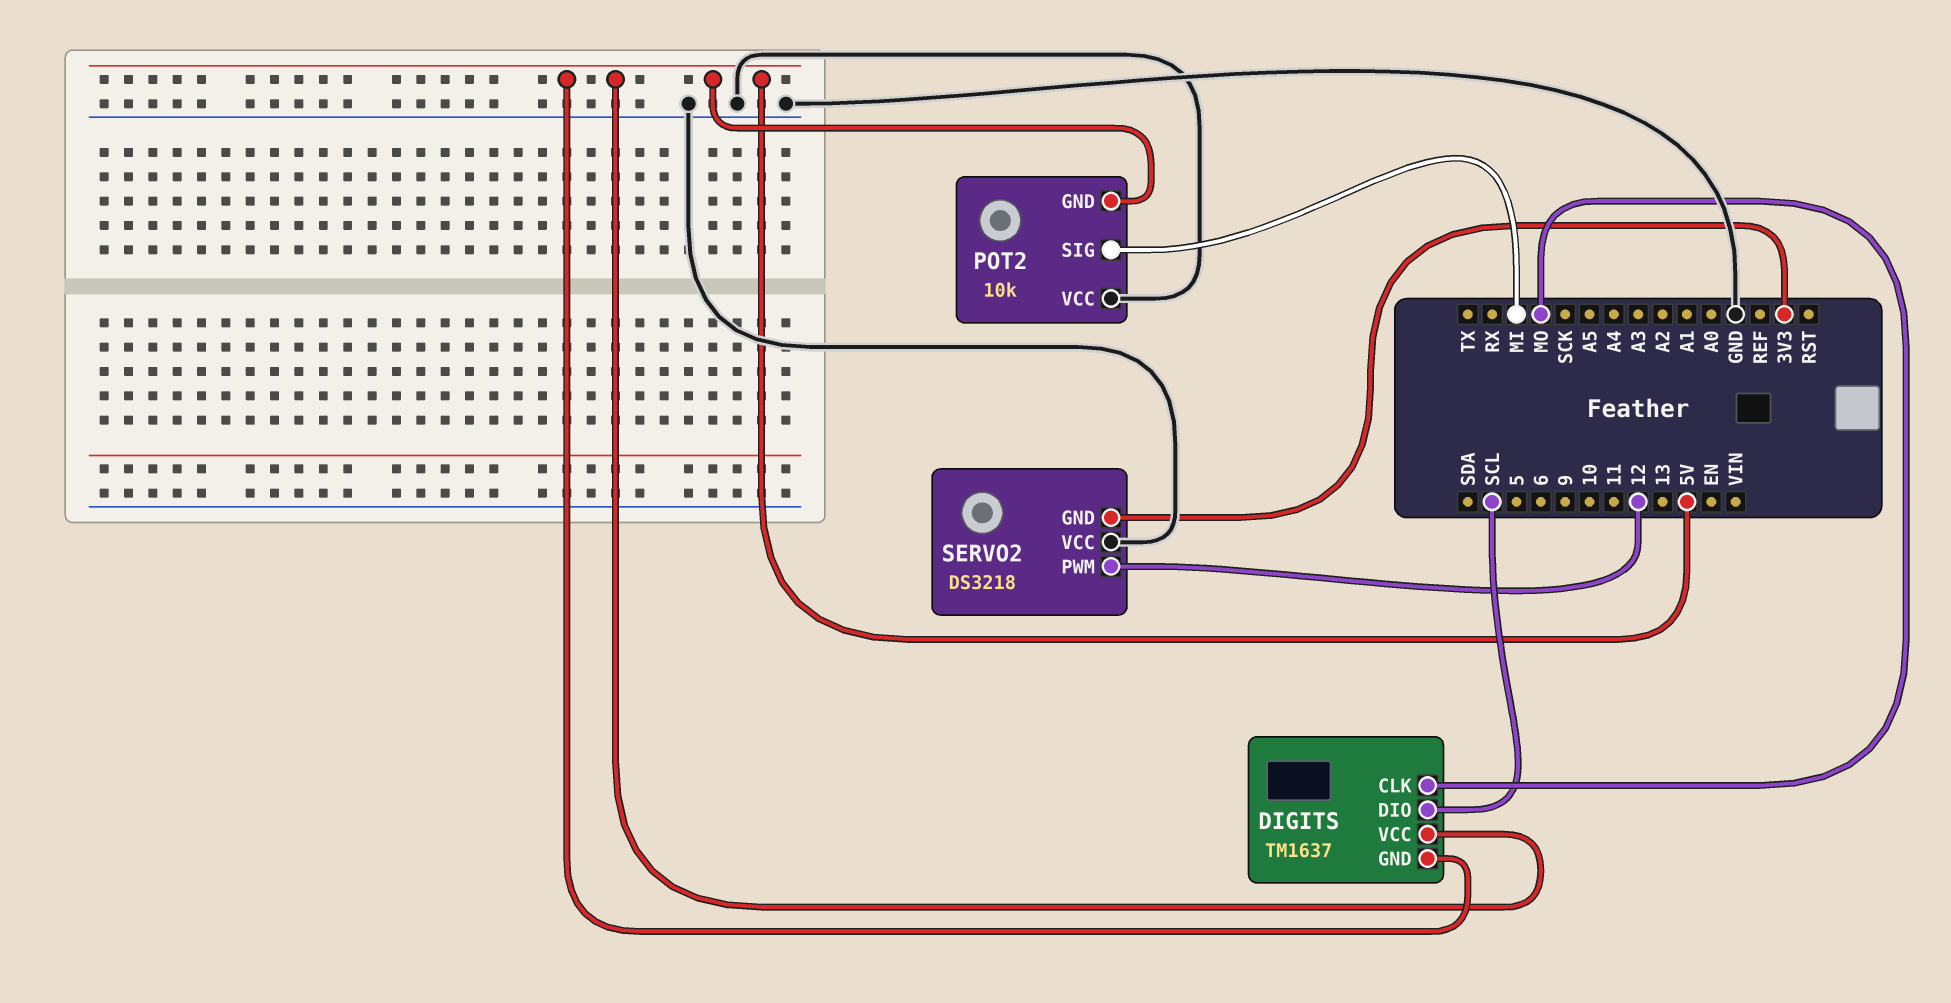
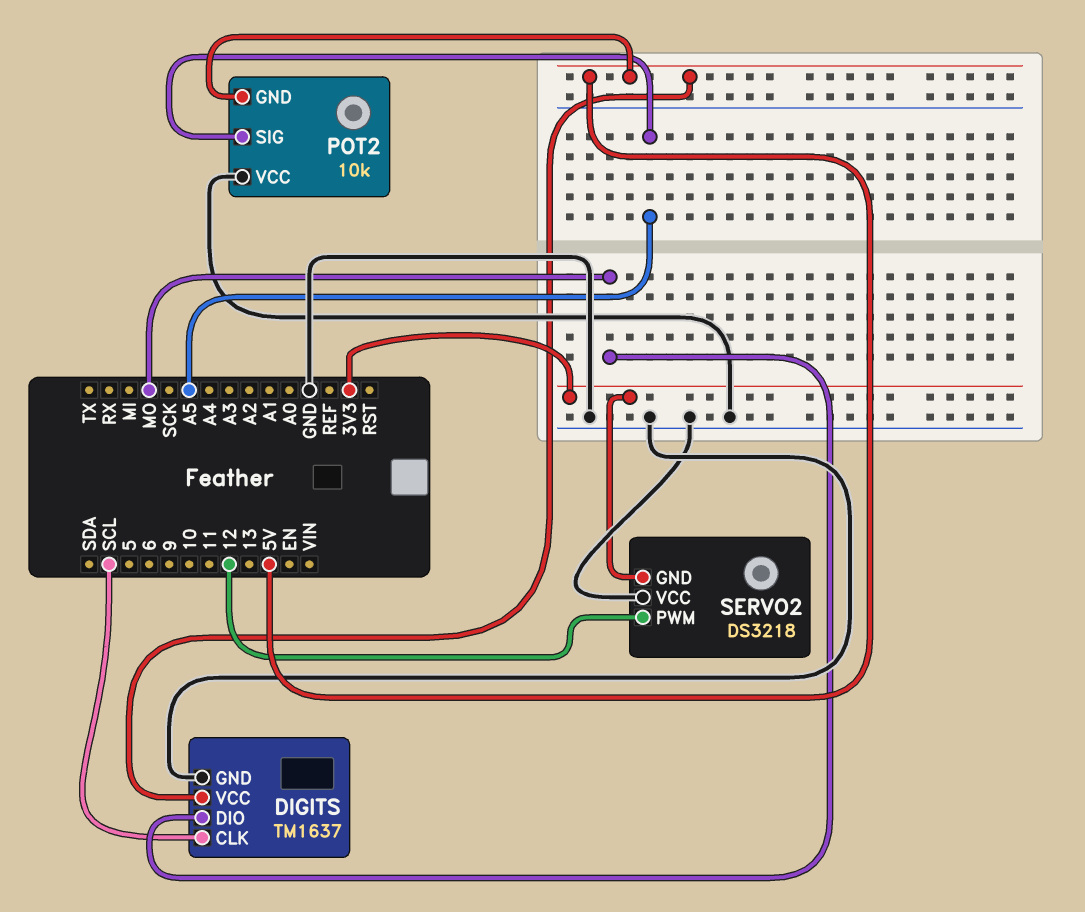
DIGITS pin CLK: MO -> SCL
DIGITS pin DIO: SCL -> MO
DIGITS pin GND: 5V -> GND
POT2 pin SIG: MI -> A5

